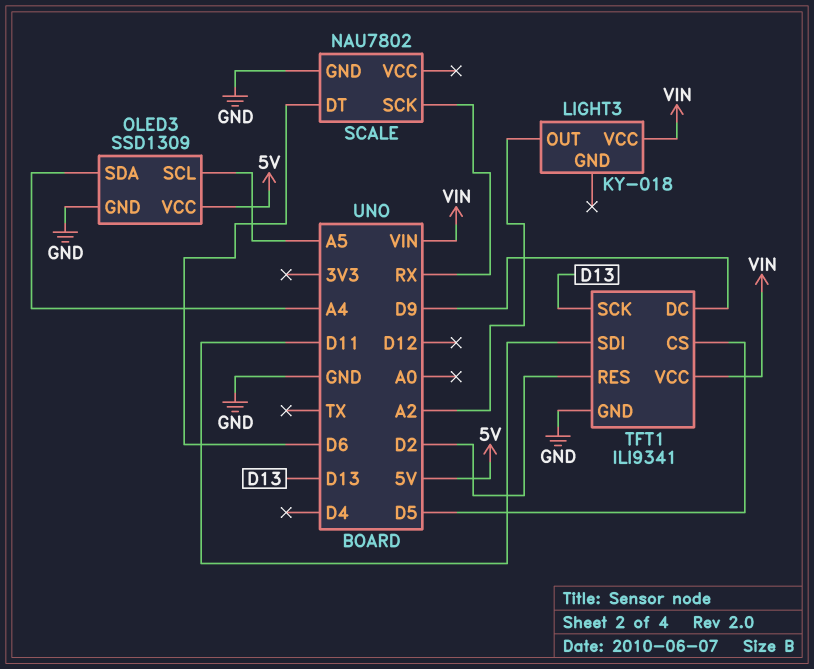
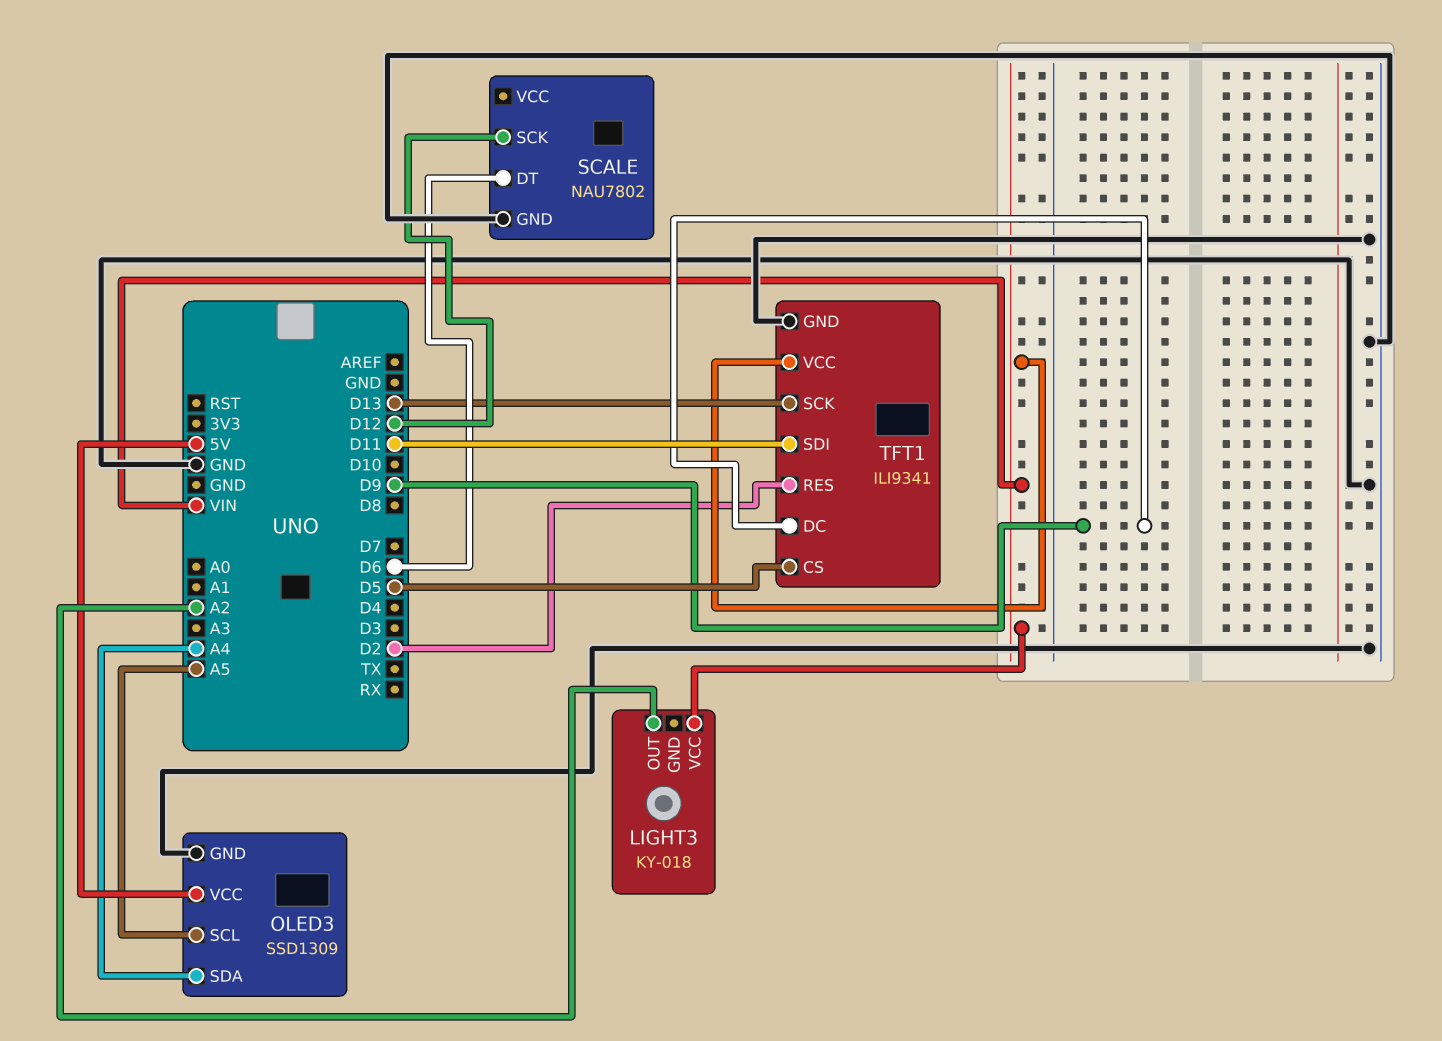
SCALE pin SCK: RX -> D12

